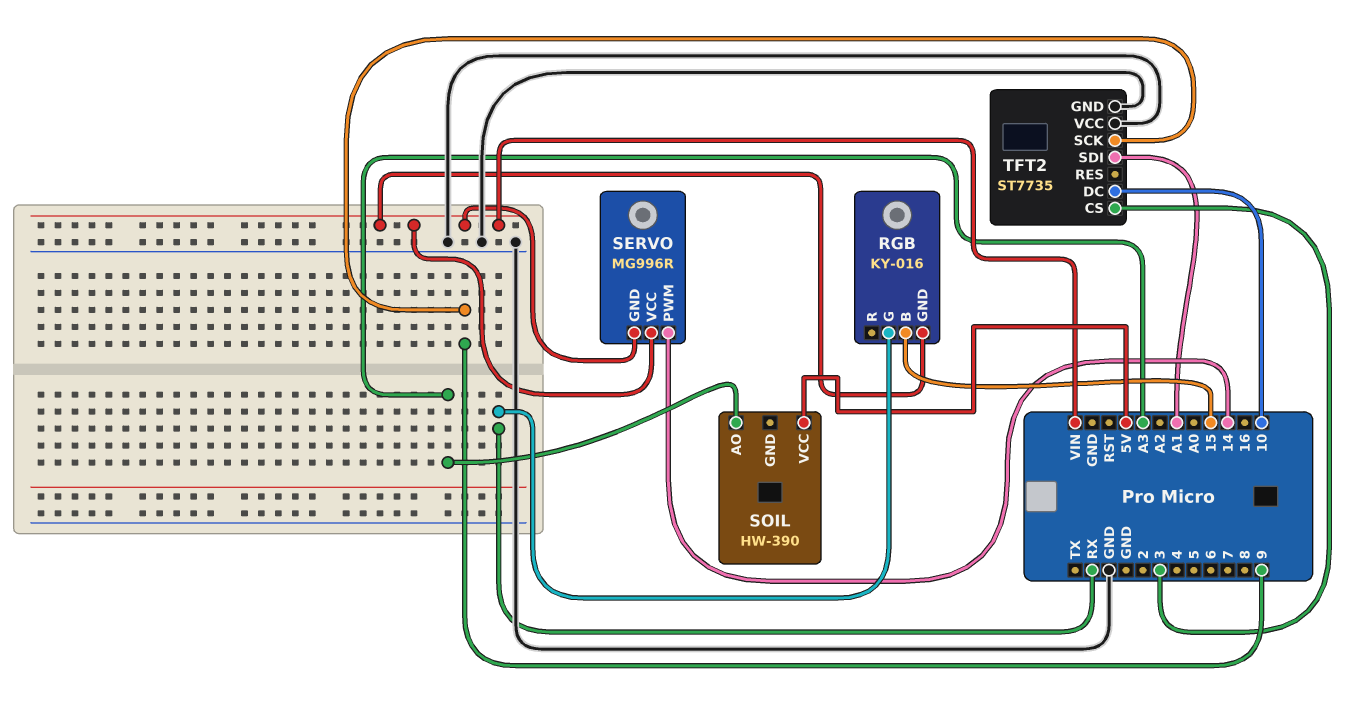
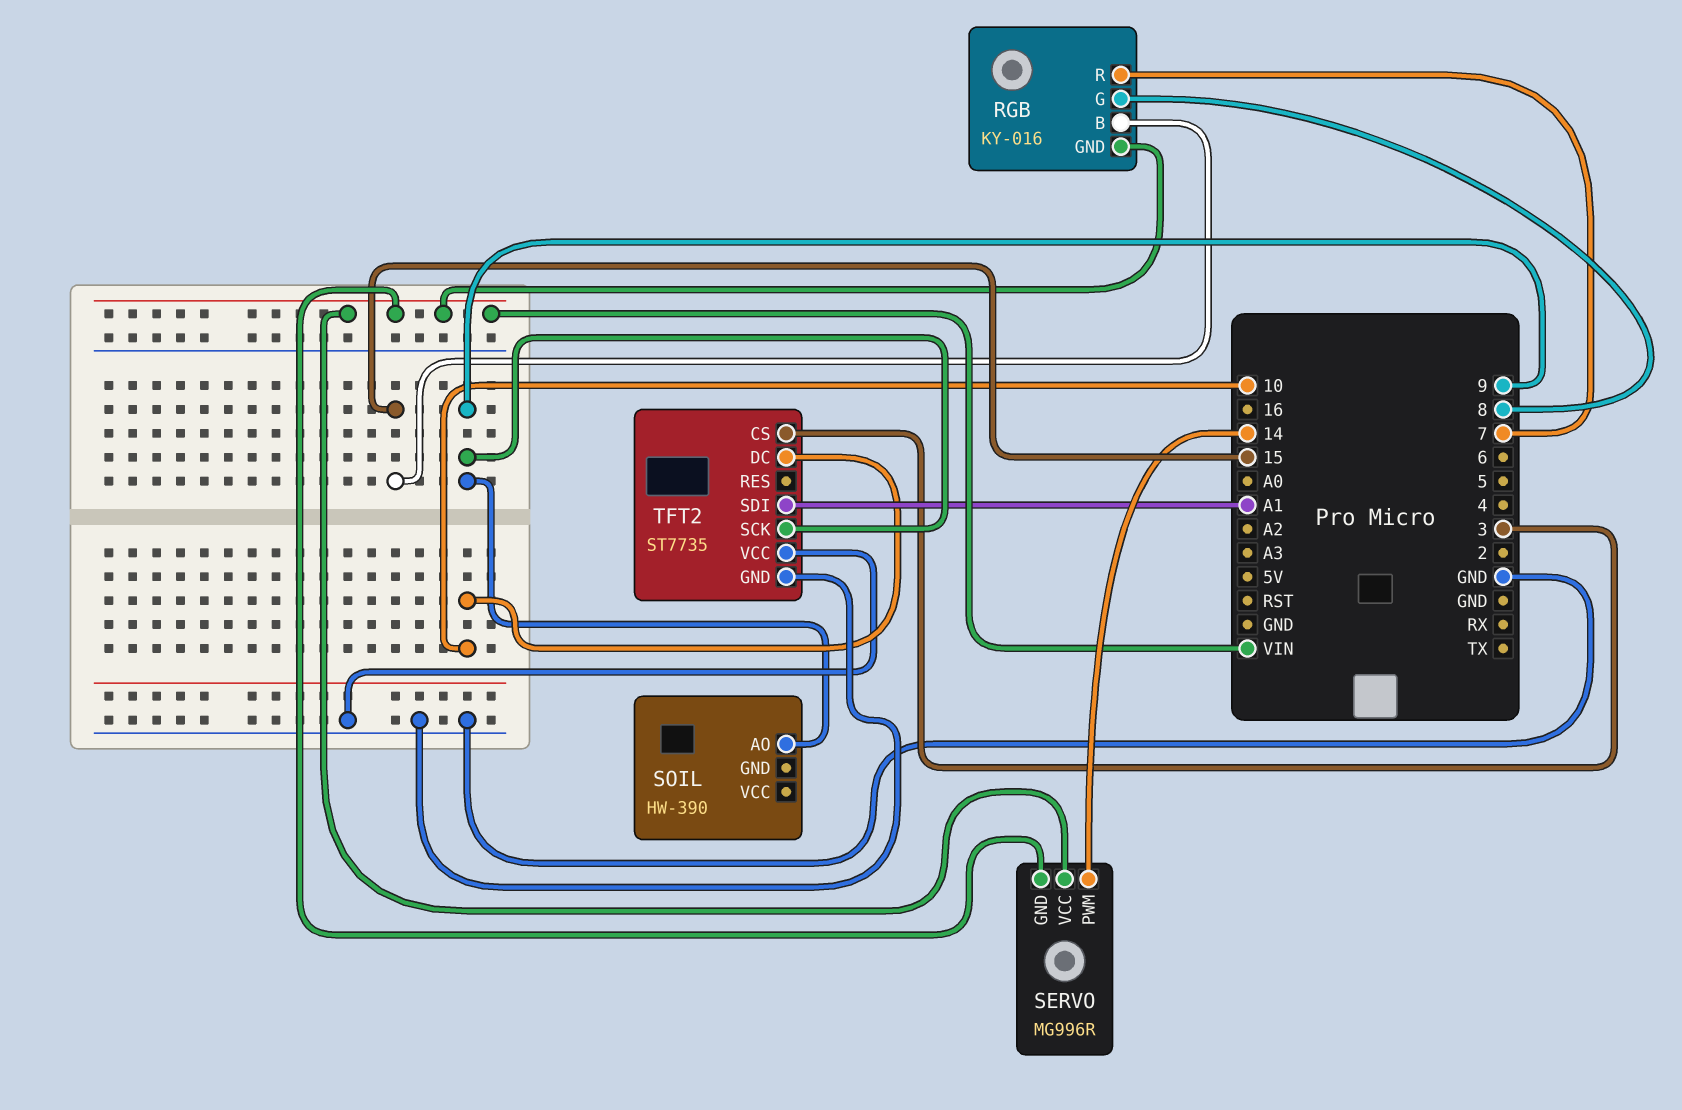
RGB pin G: RX -> 8
RGB pin R: none -> 7
SOIL pin AO: A3 -> 9
SOIL pin VCC: 5V -> none

